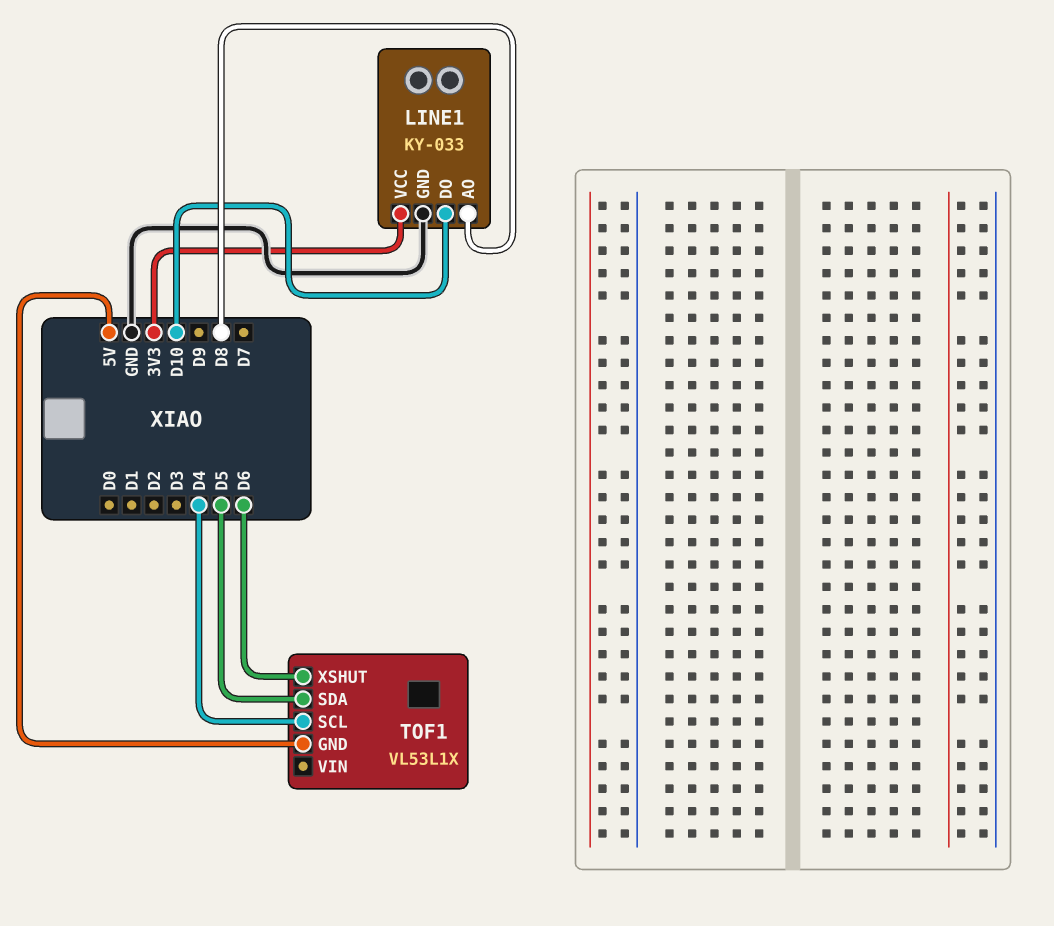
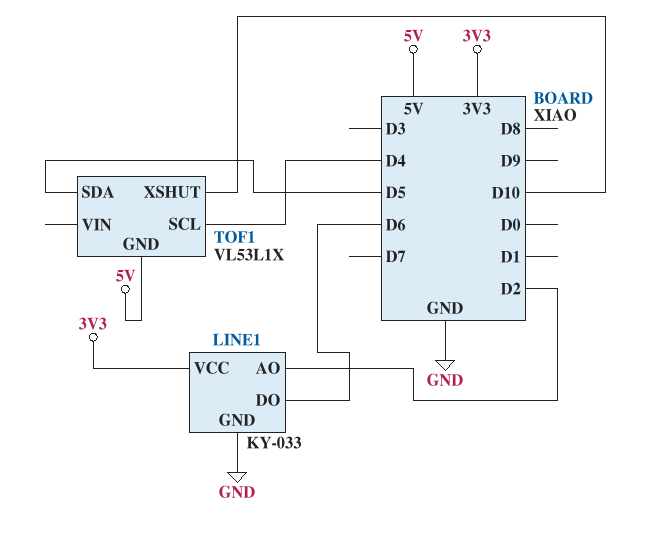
LINE1 pin AO: D8 -> D2
LINE1 pin DO: D10 -> D6
TOF1 pin XSHUT: D6 -> D10

